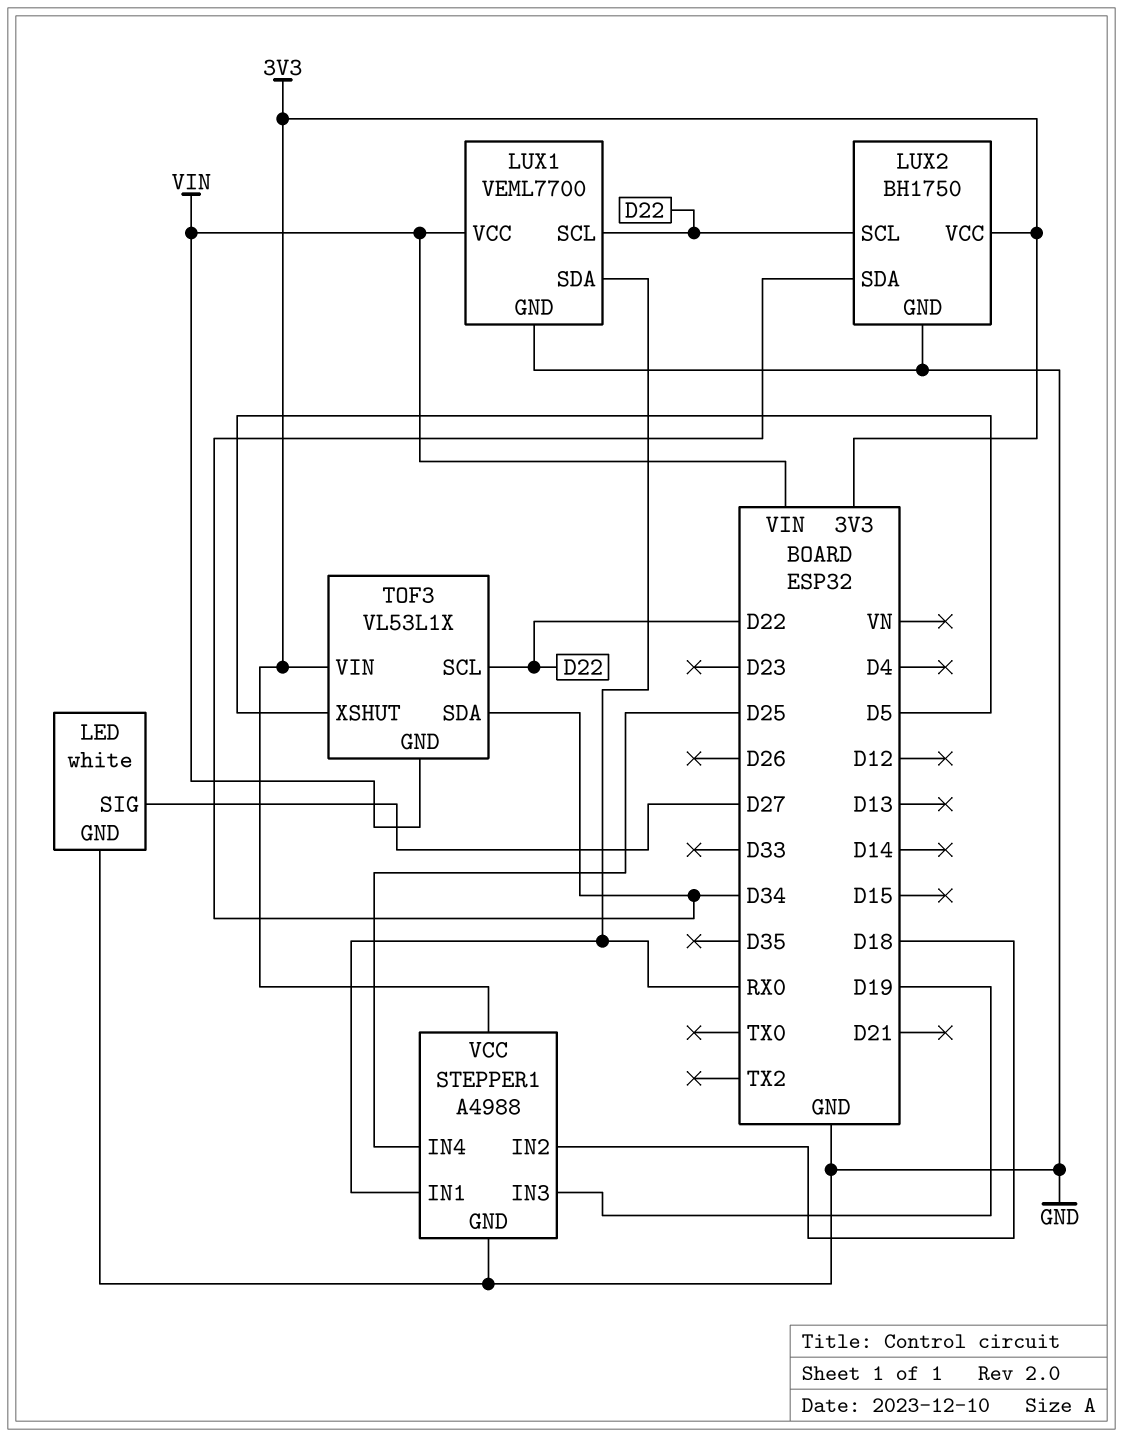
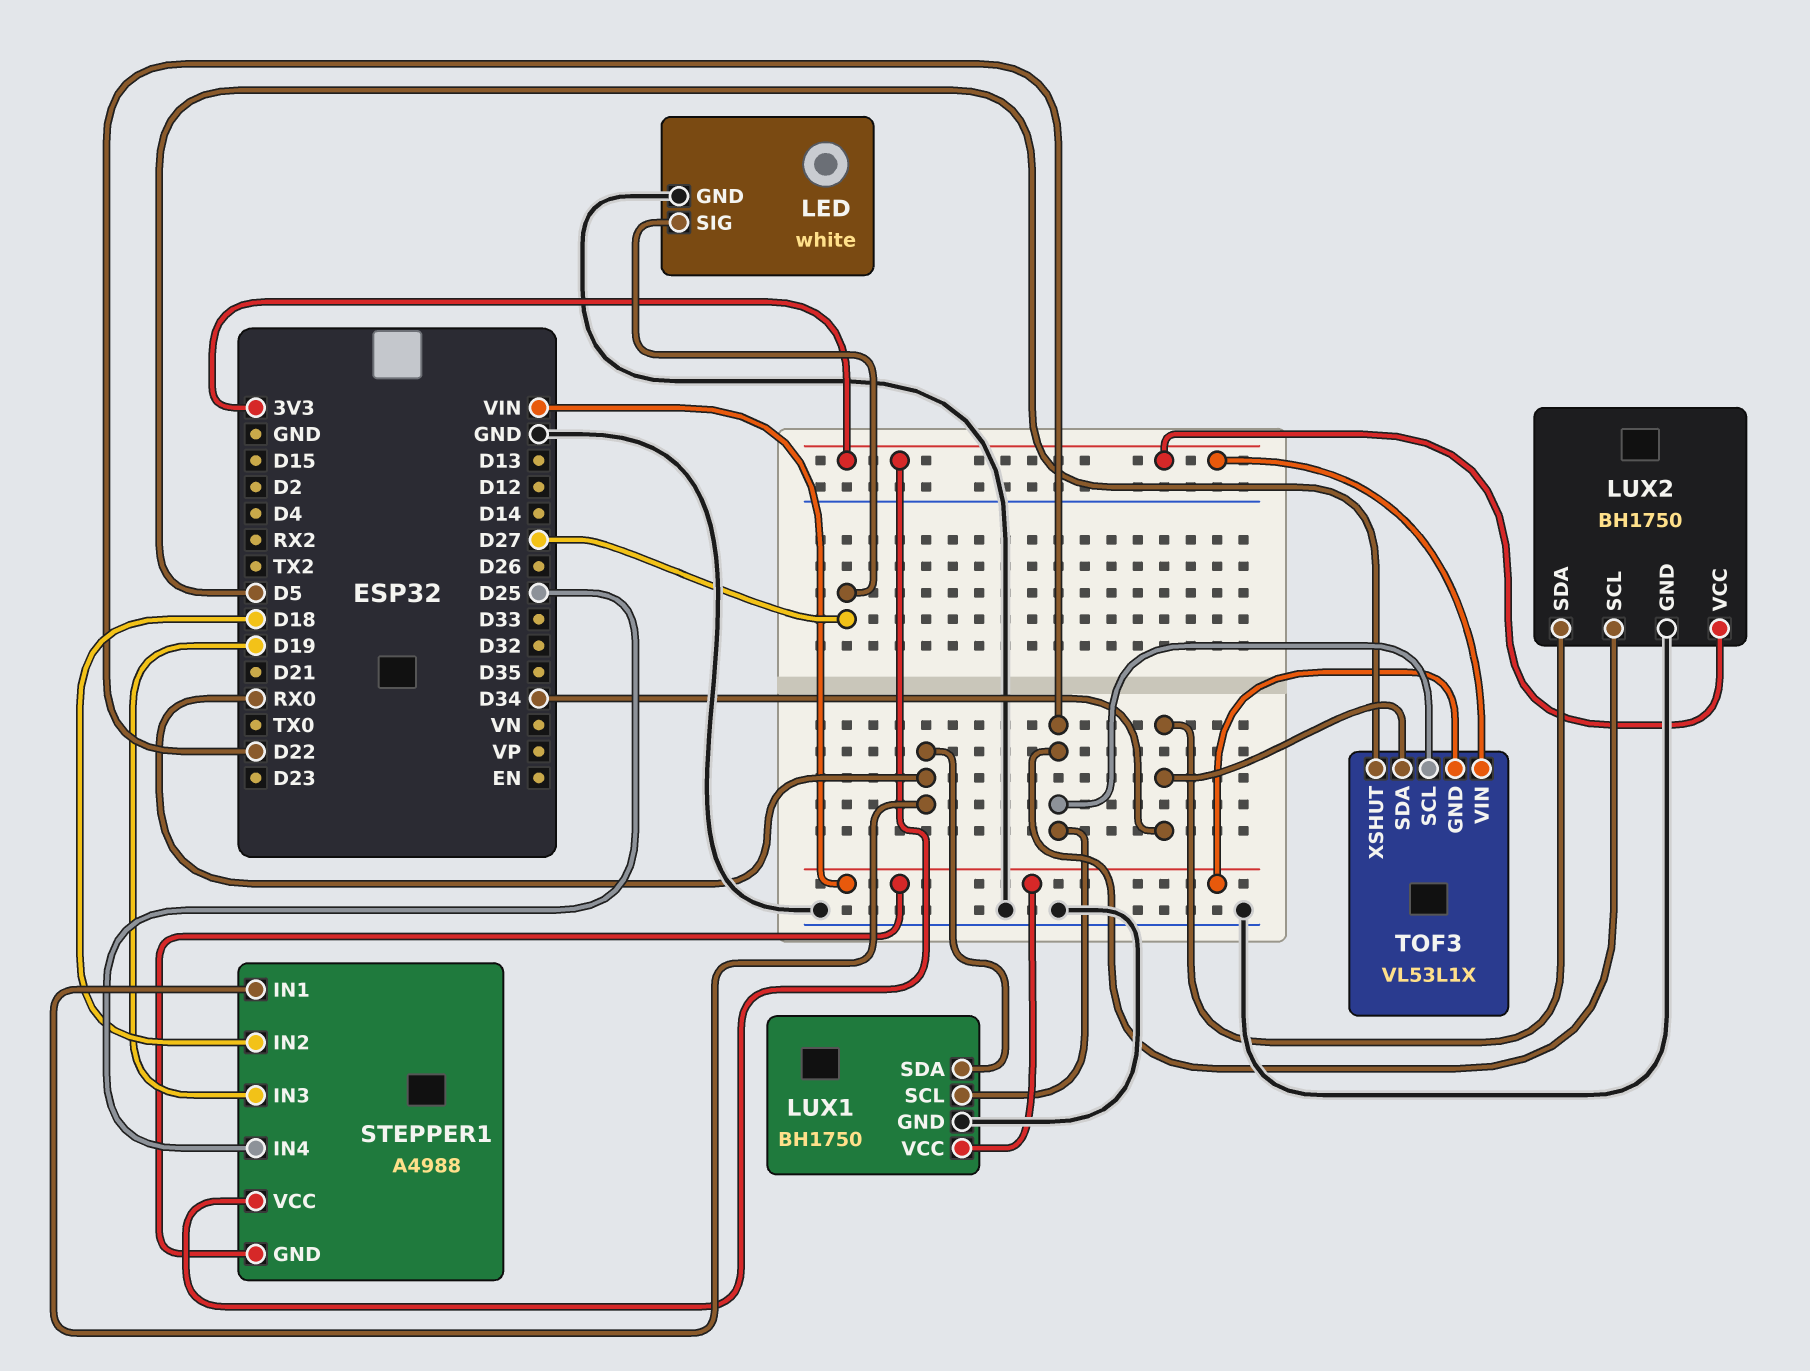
LUX1: VEML7700 -> BH1750
STEPPER1 pin GND: GND -> VIN

